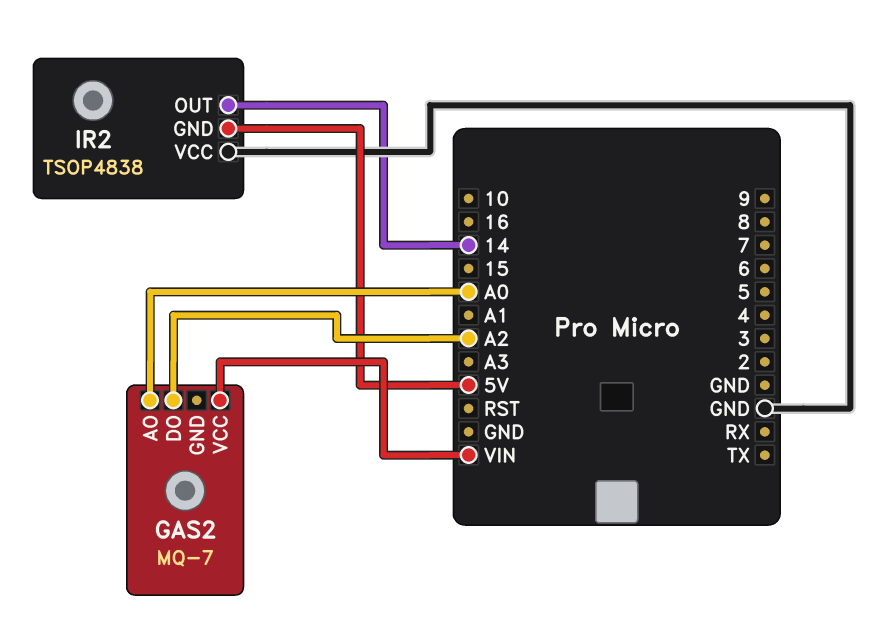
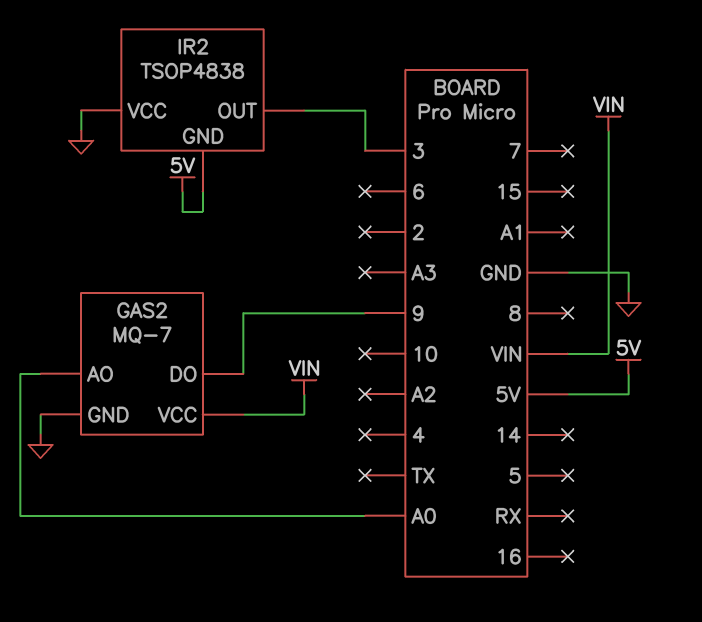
GAS2 pin DO: A2 -> 9
GAS2 pin GND: none -> GND
IR2 pin OUT: 14 -> 3

